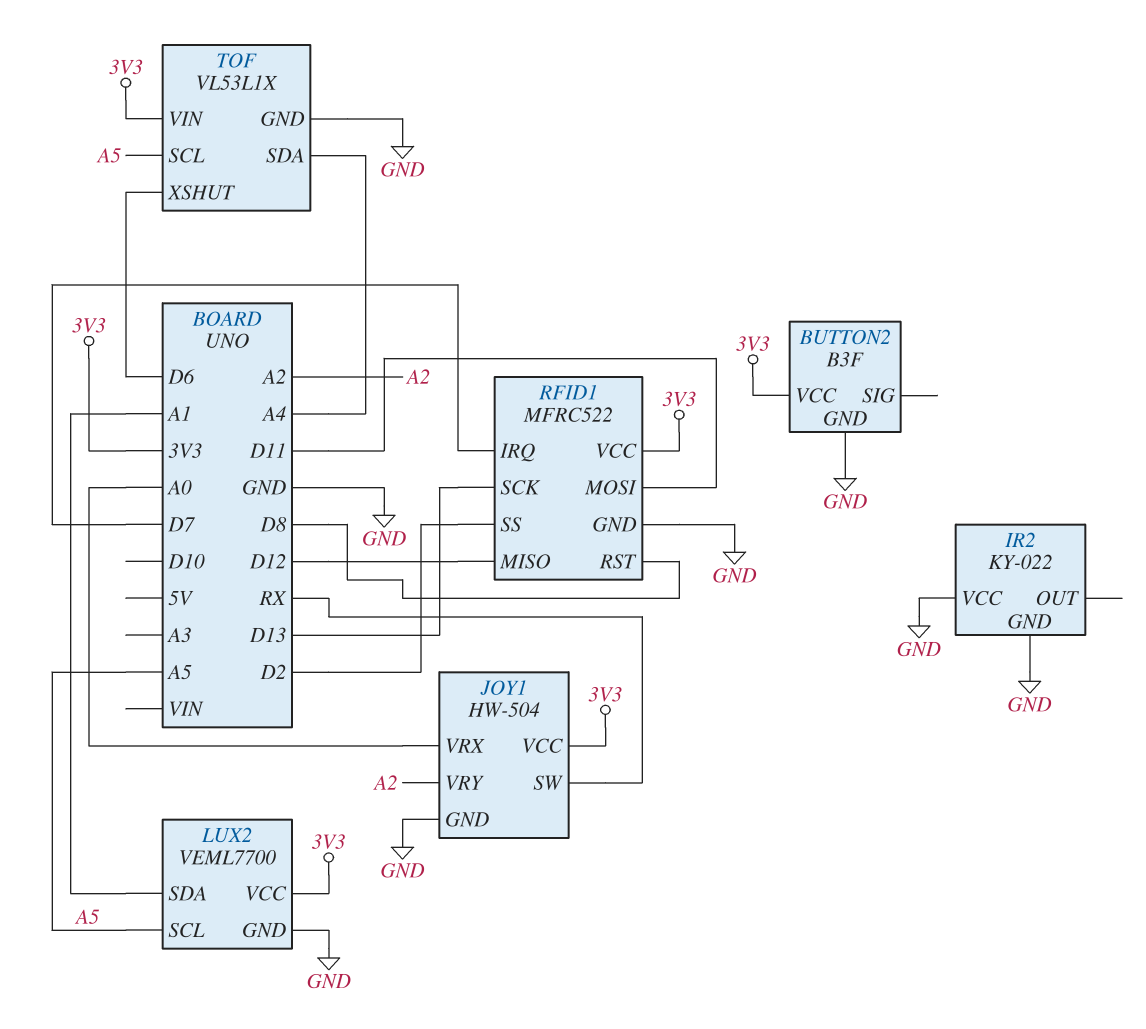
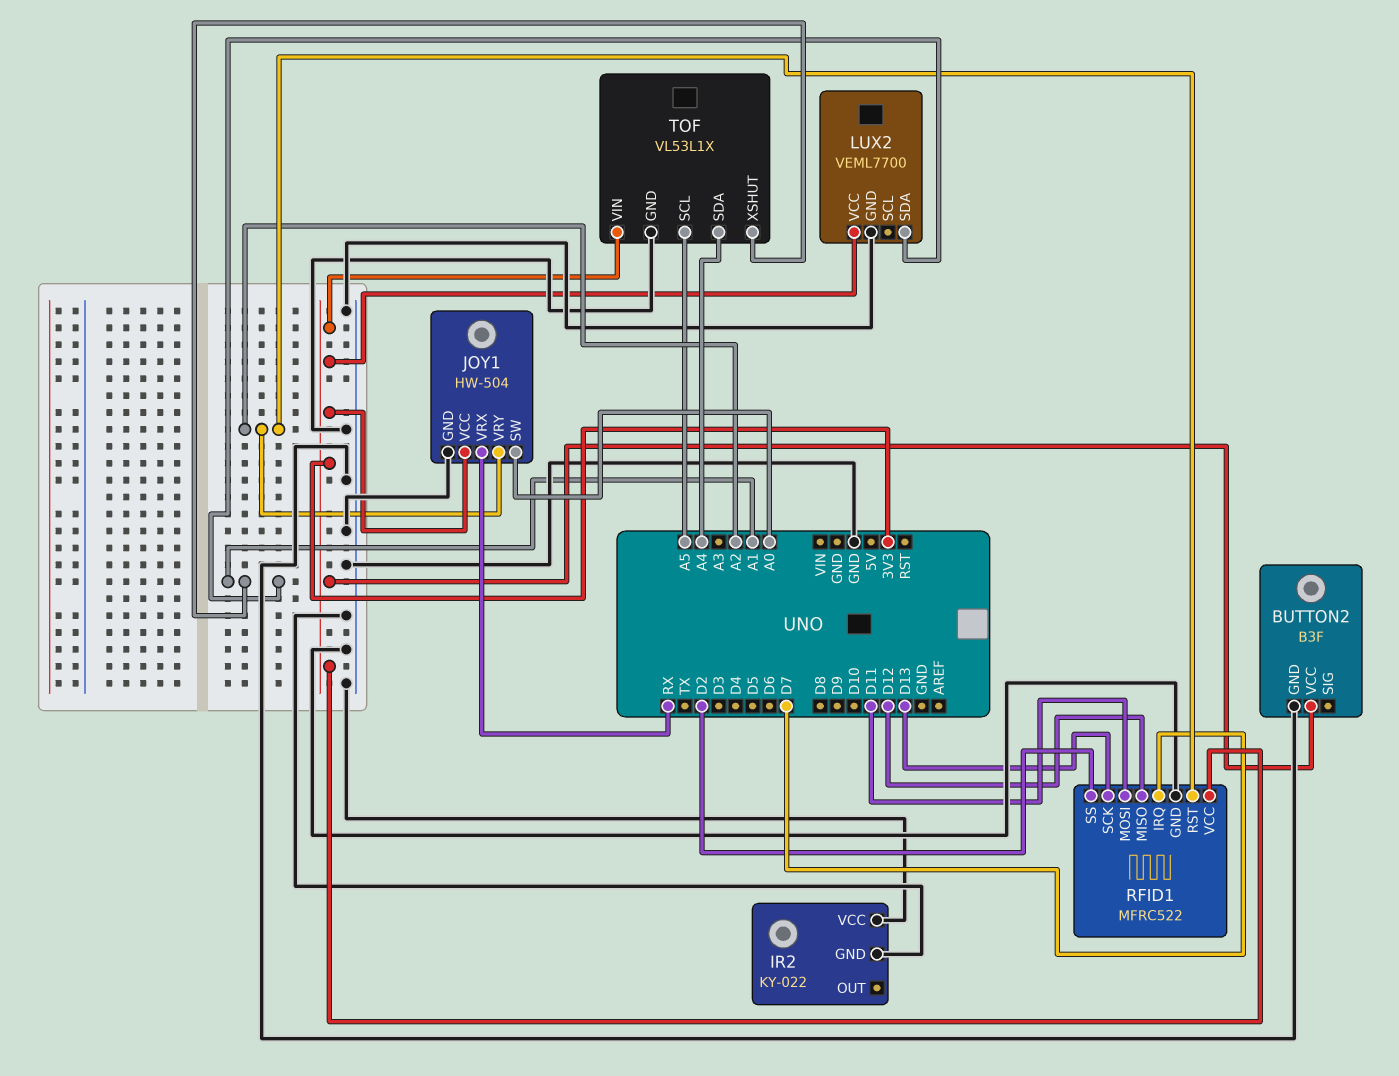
JOY1 pin SW: RX -> A0
JOY1 pin VRX: A0 -> RX
LUX2 pin SCL: A5 -> none
RFID1 pin RST: D8 -> A2
TOF pin XSHUT: D6 -> A1

